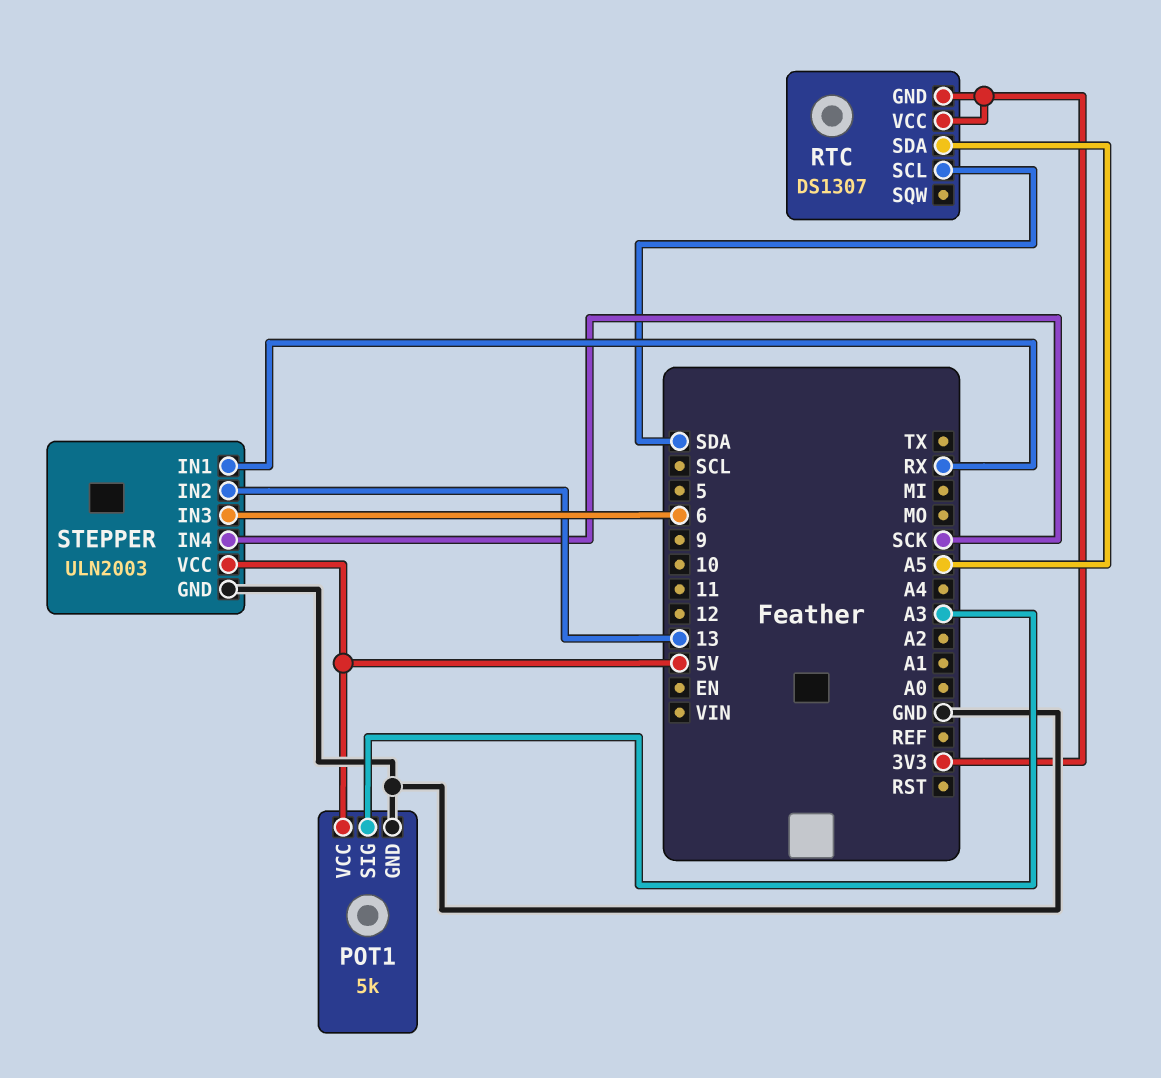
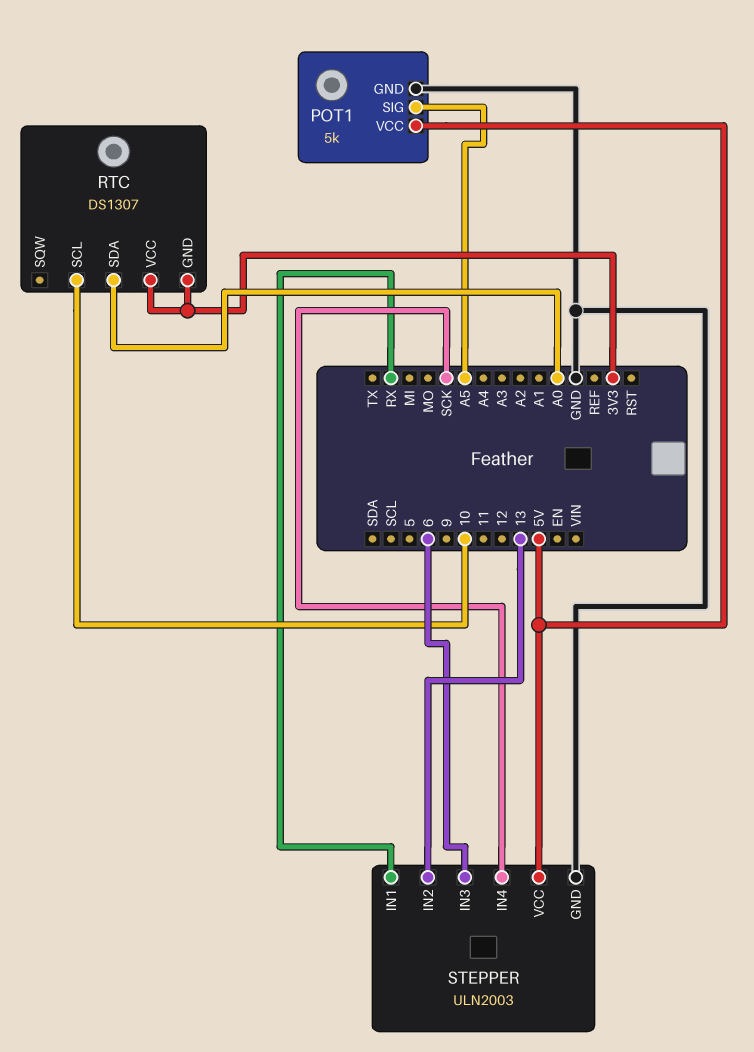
POT1 pin SIG: A3 -> A5
RTC pin SCL: SDA -> 10
RTC pin SDA: A5 -> A0

